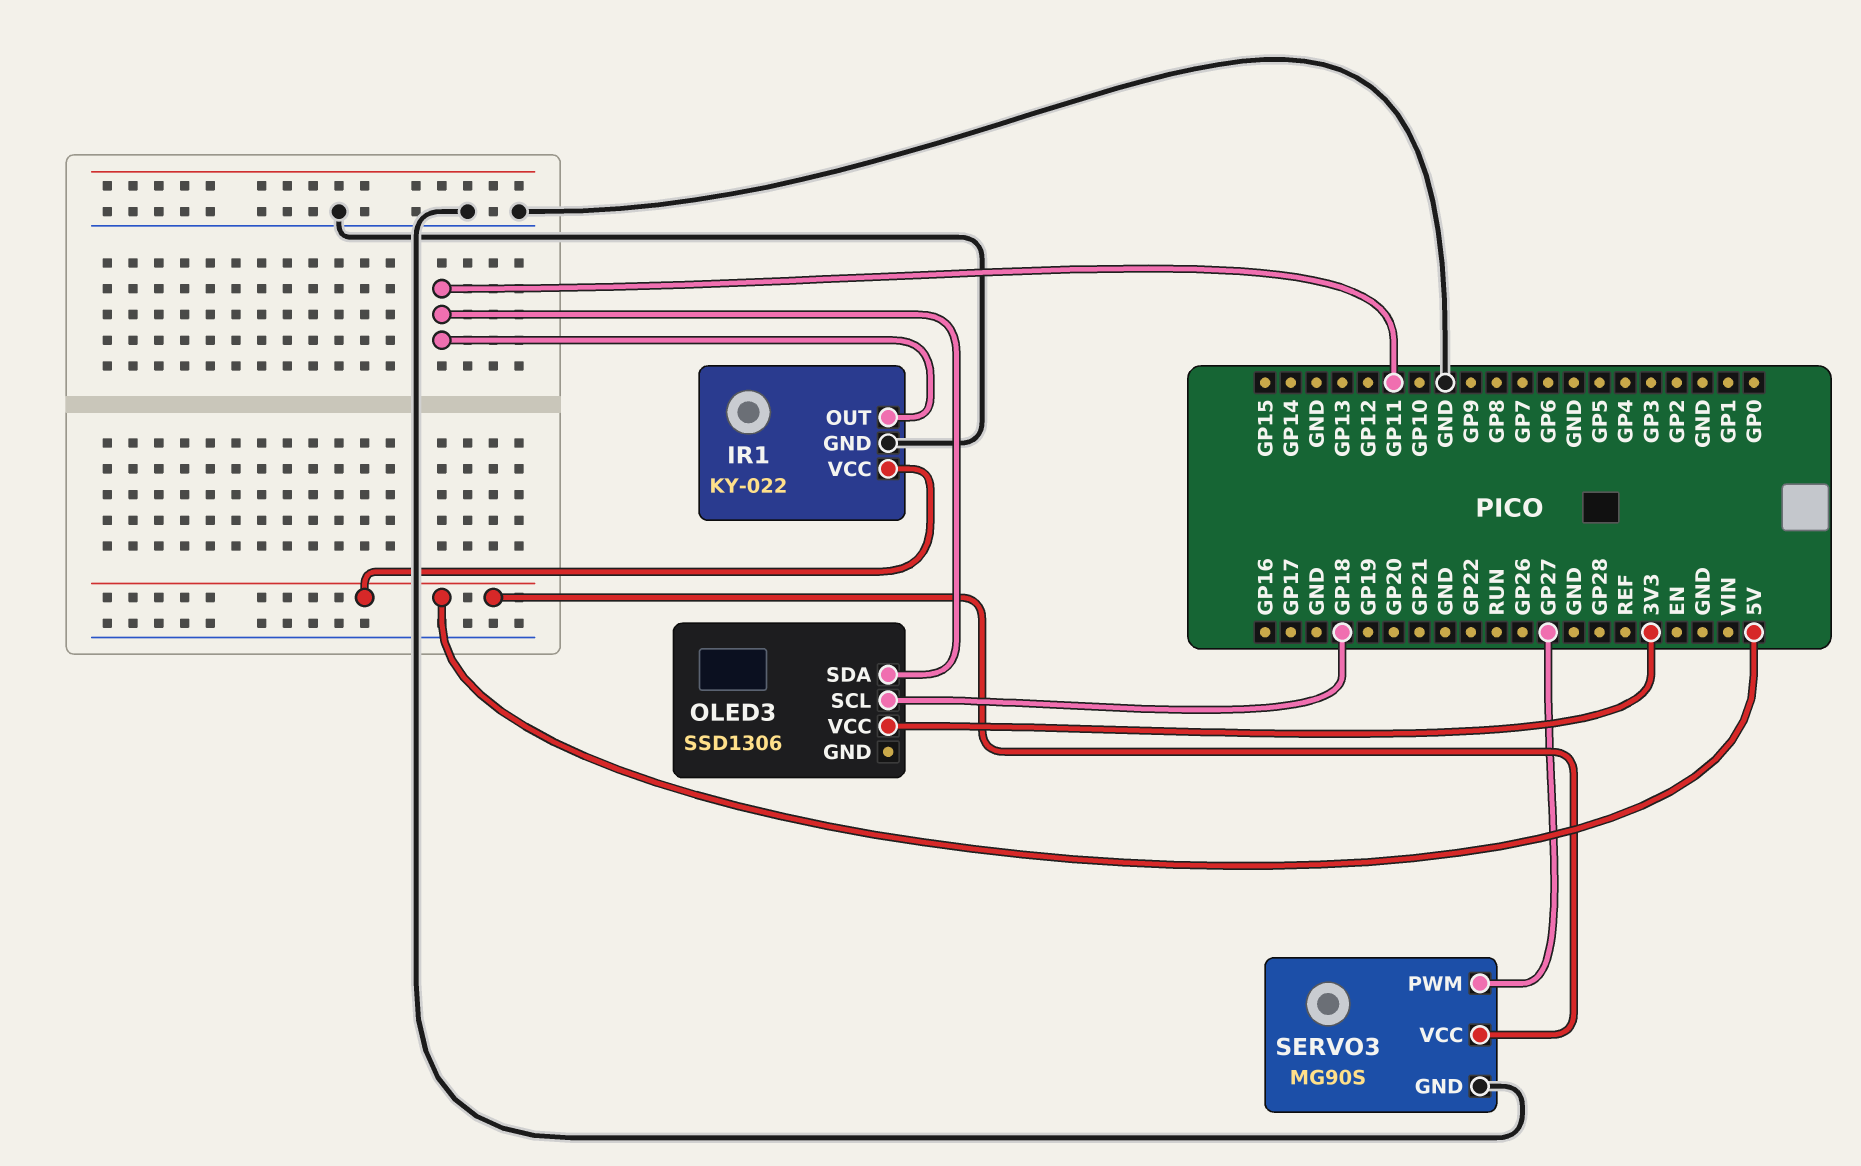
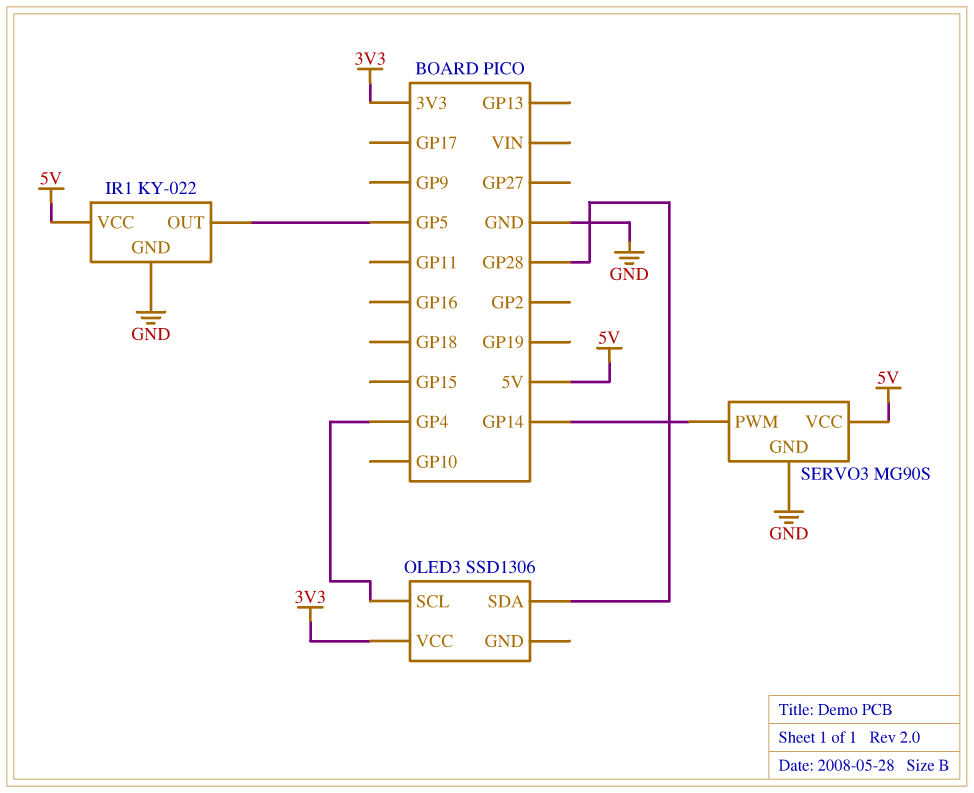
IR1 pin OUT: GP11 -> GP5
OLED3 pin SCL: GP18 -> GP4
OLED3 pin SDA: GP11 -> GP28
SERVO3 pin PWM: GP27 -> GP14

